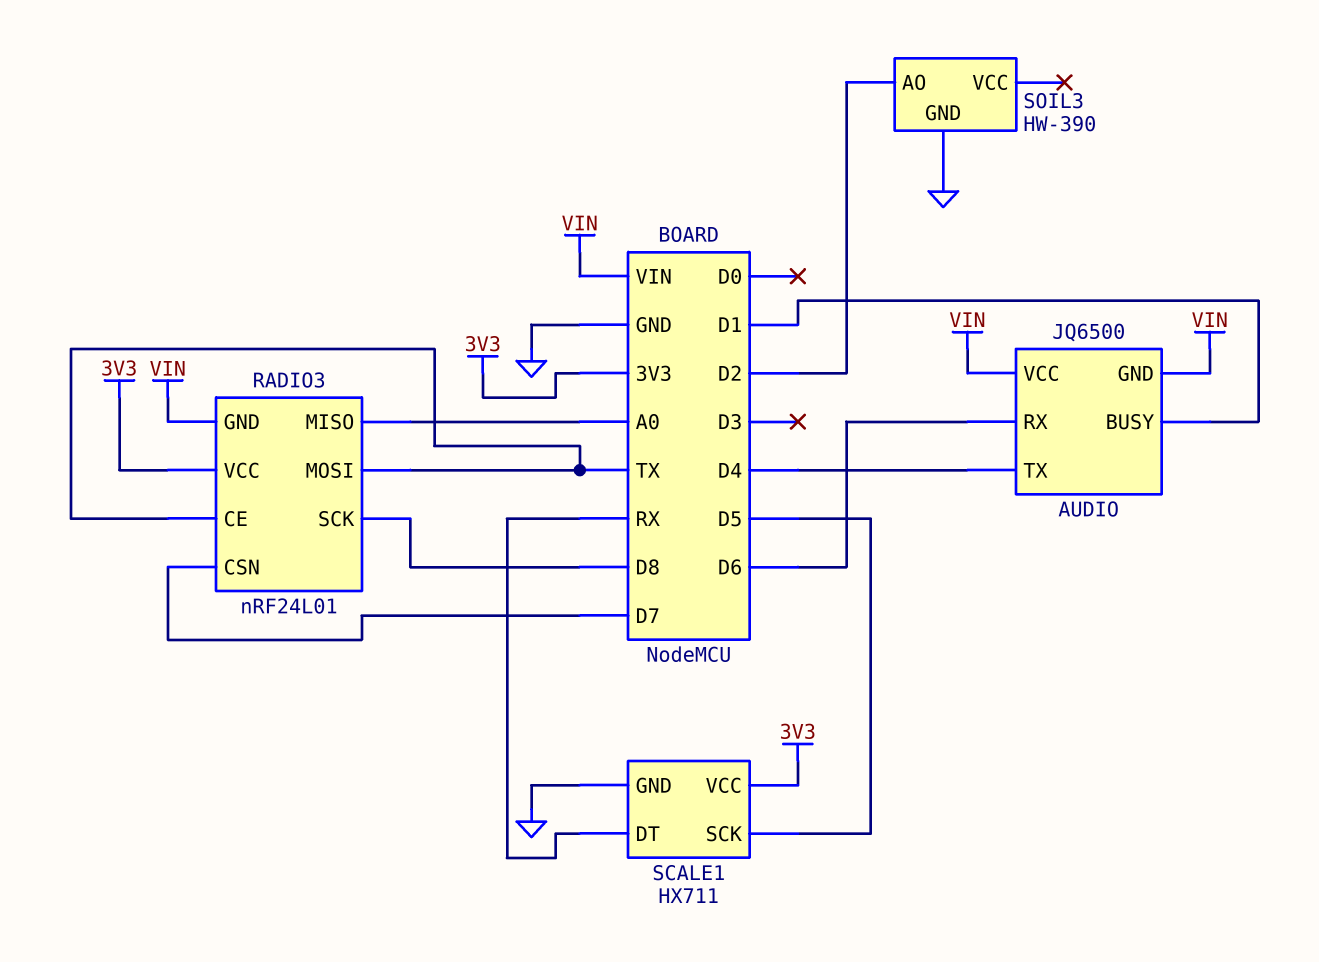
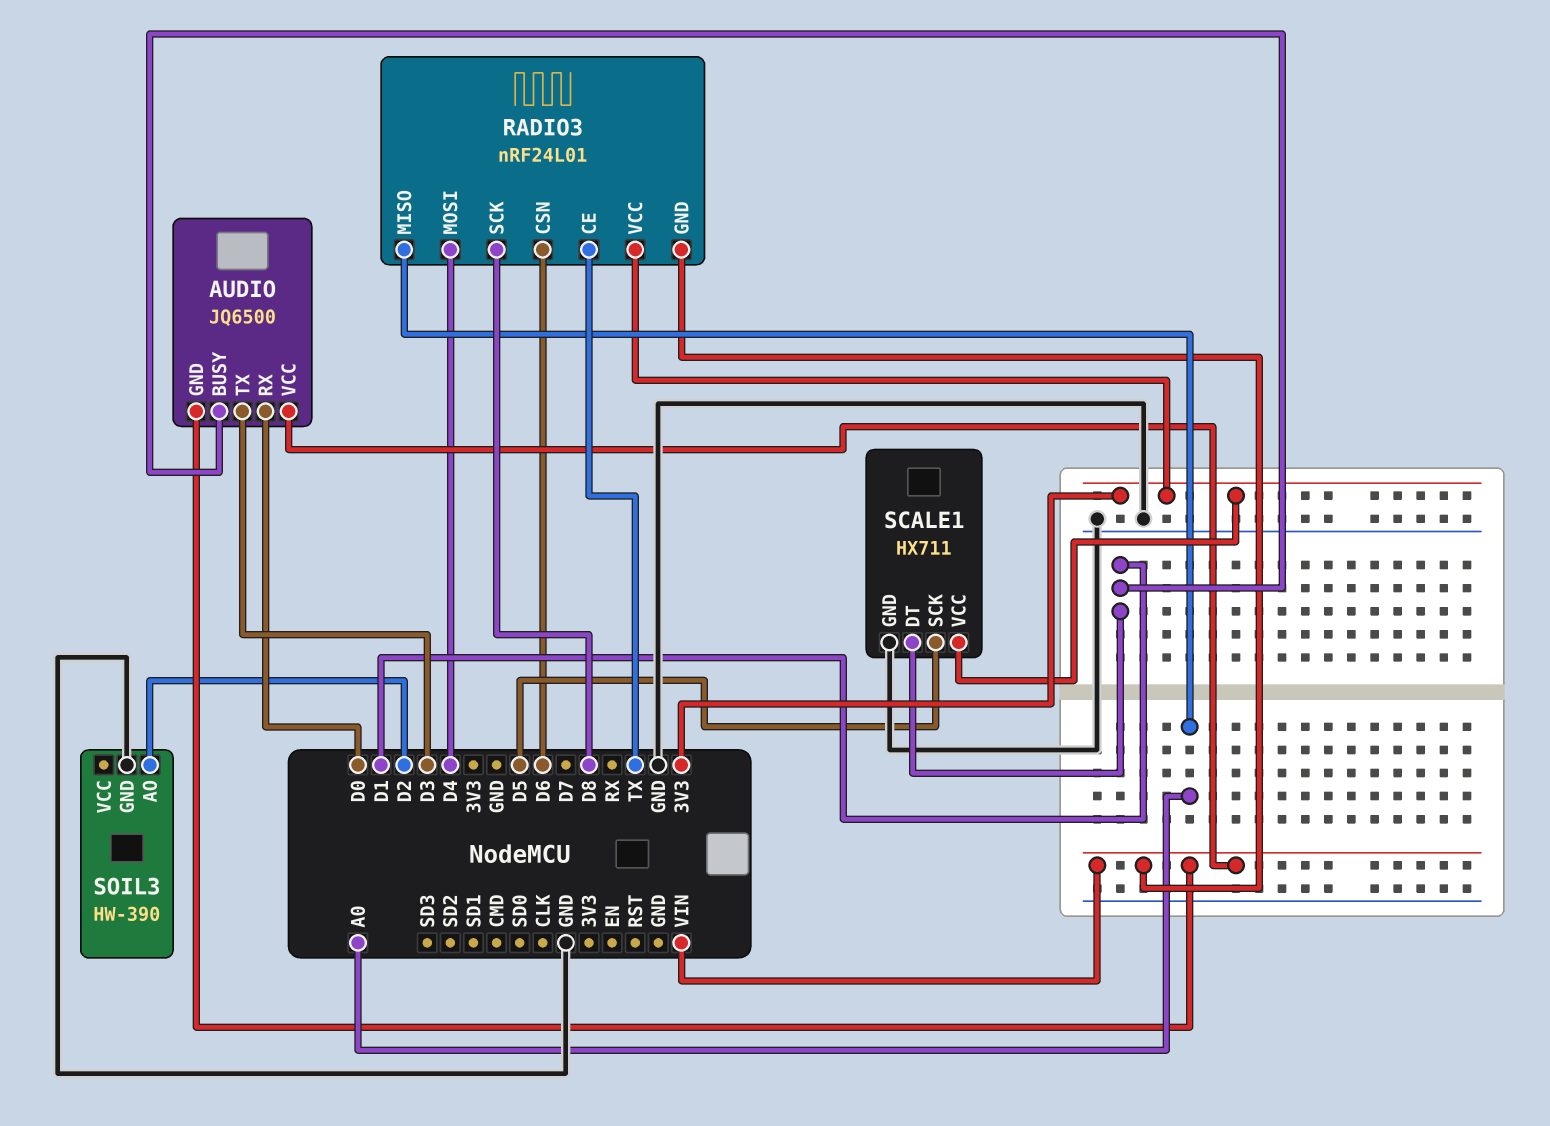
AUDIO pin RX: D6 -> D0
AUDIO pin TX: D4 -> D3
RADIO3 pin CSN: D7 -> D6
RADIO3 pin MOSI: TX -> D4
SCALE1 pin DT: RX -> D1

